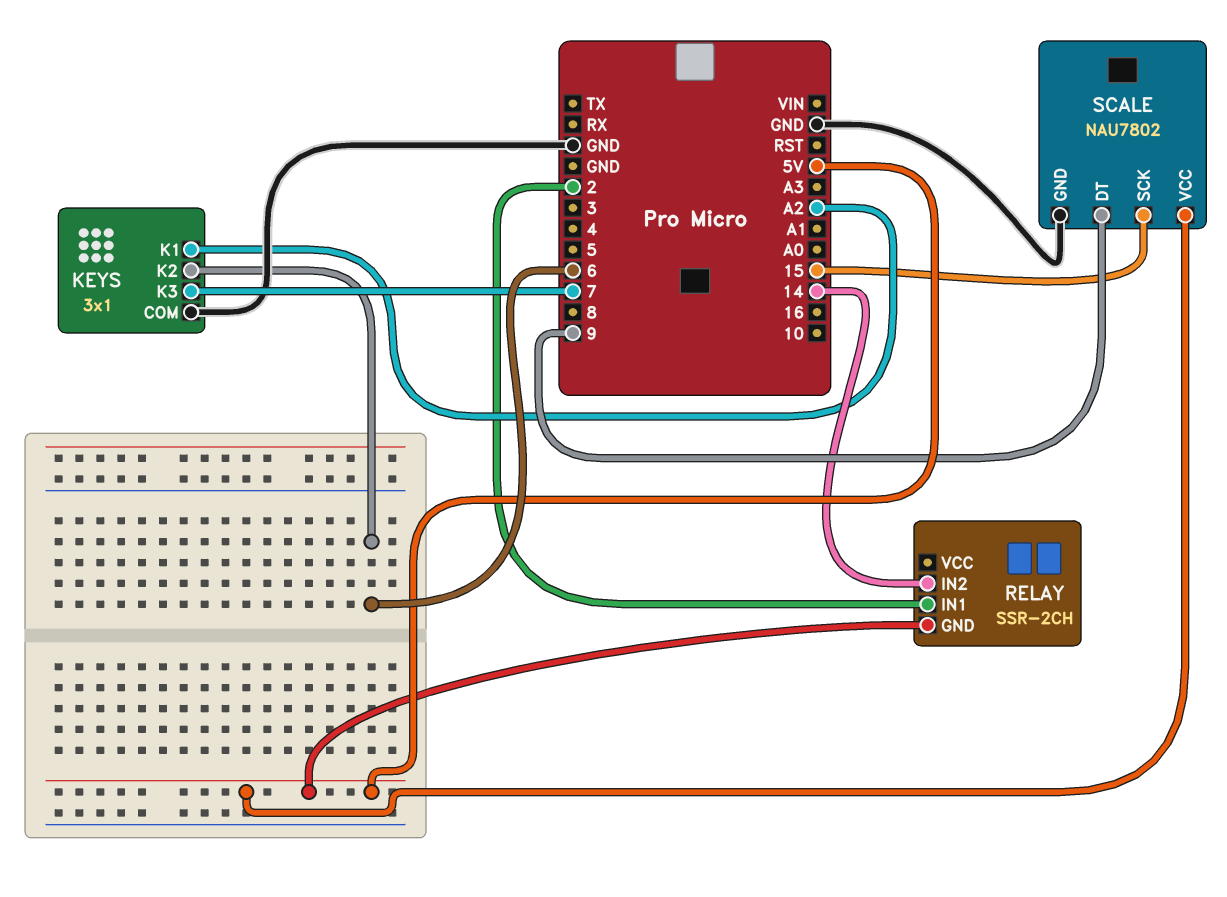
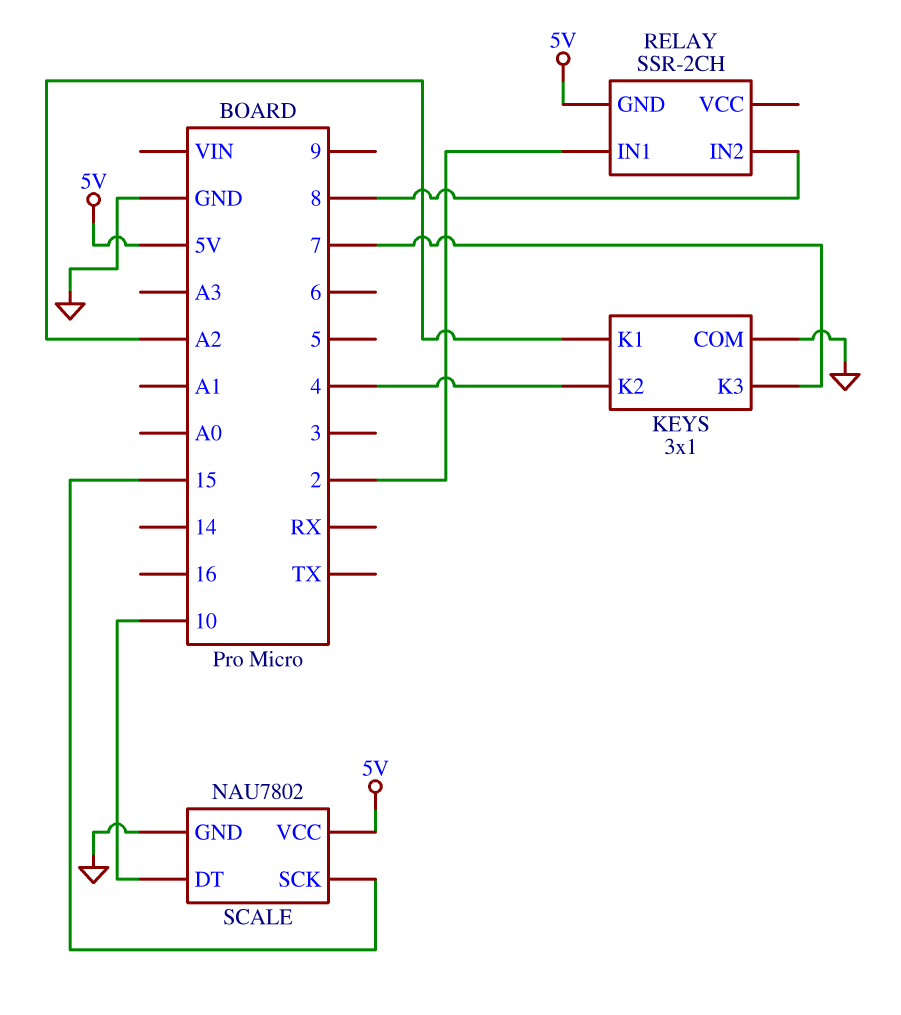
KEYS pin K2: 6 -> 4
RELAY pin IN2: 14 -> 8
SCALE pin DT: 9 -> 10

